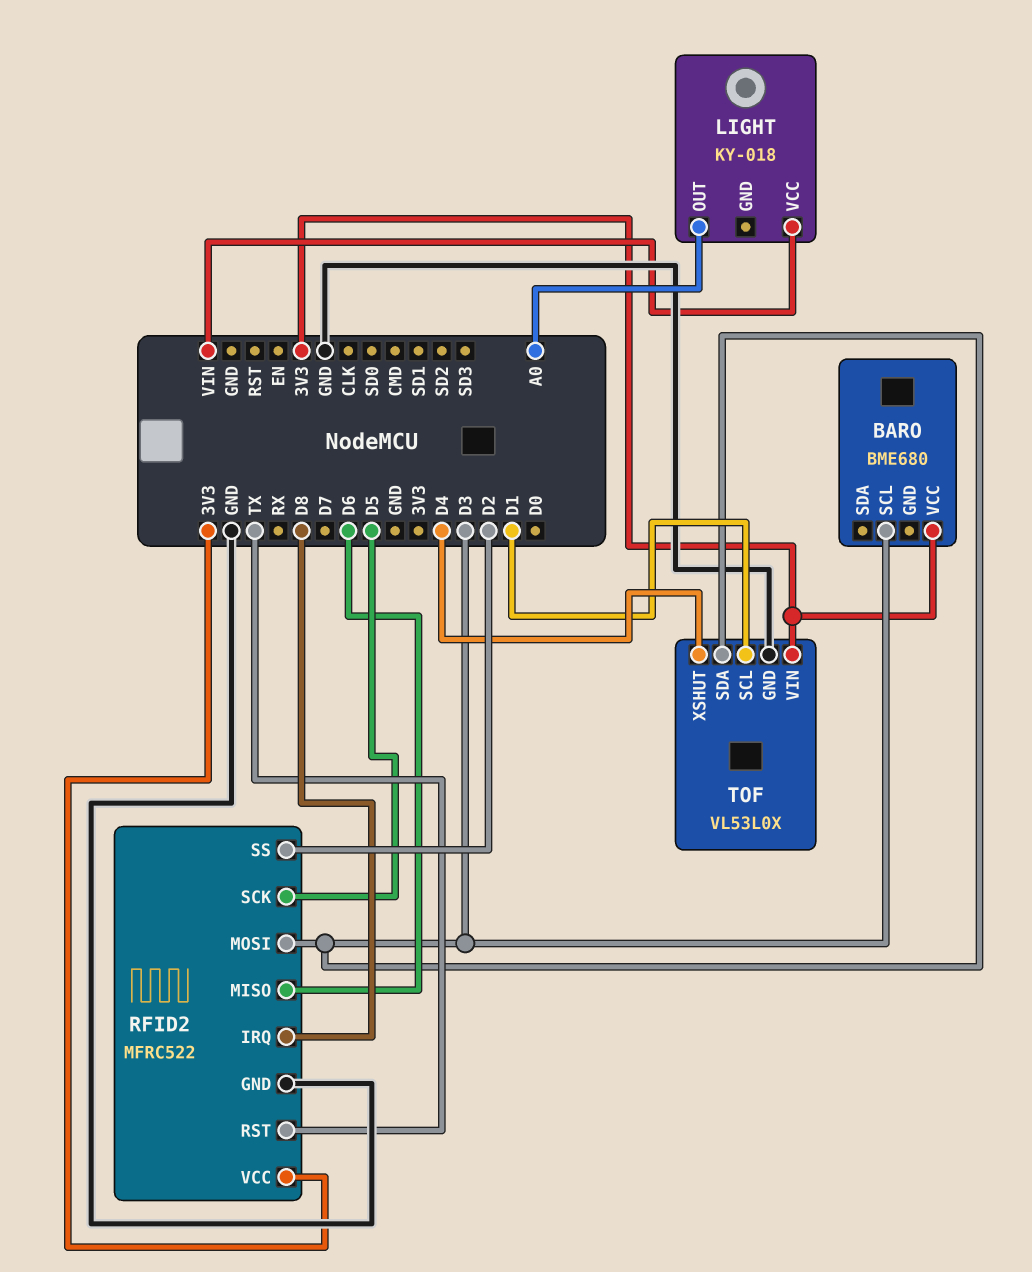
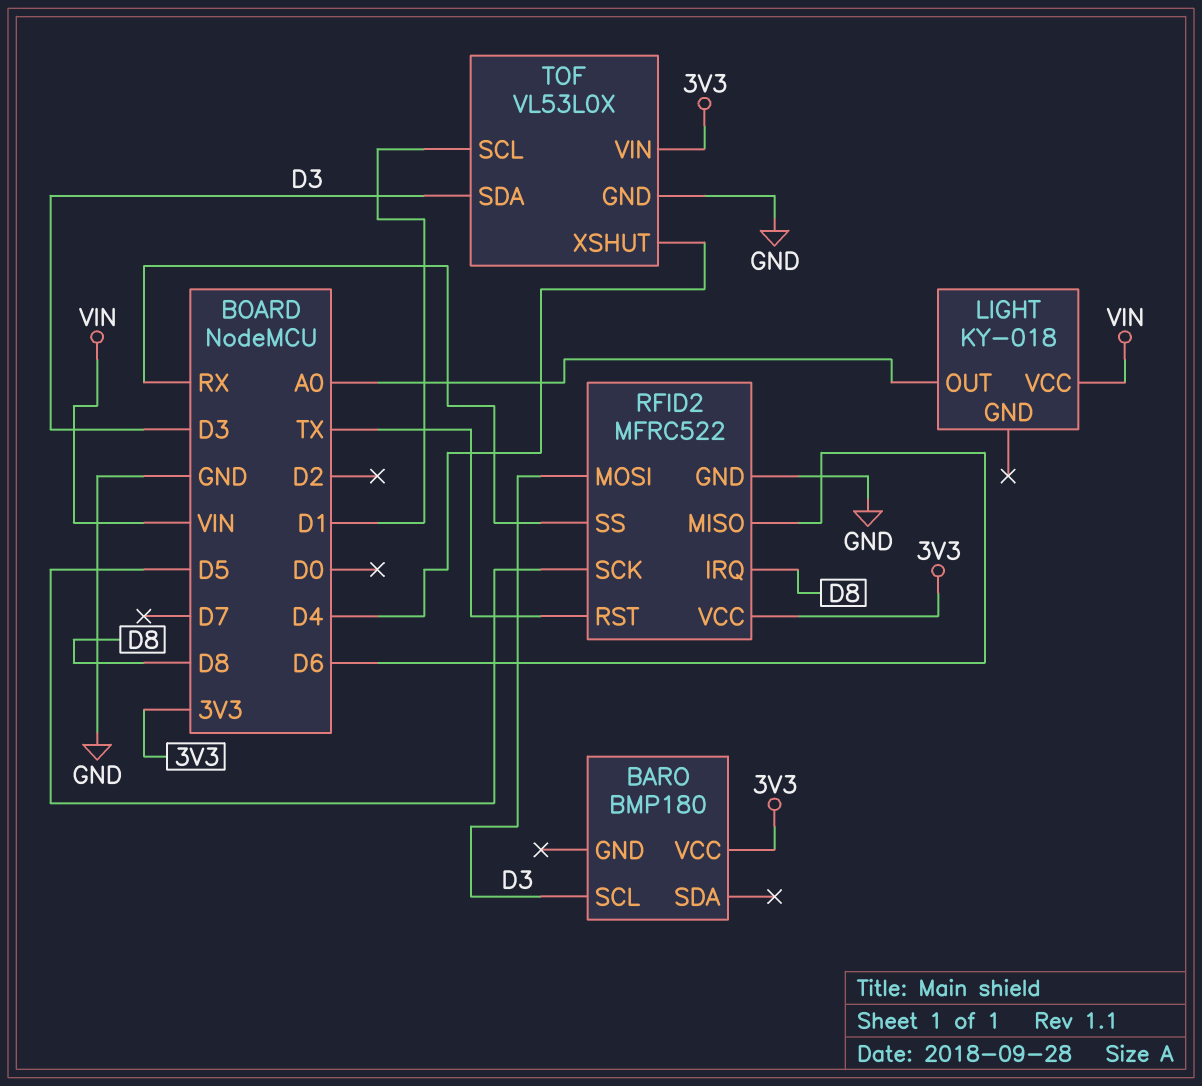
BARO: BME680 -> BMP180
RFID2 pin SS: D2 -> RX

